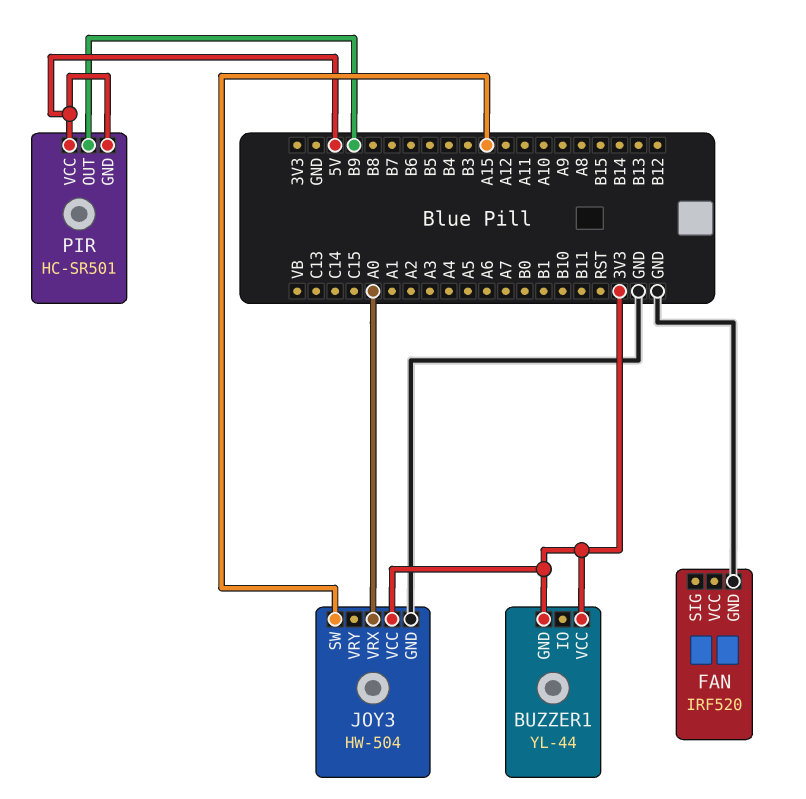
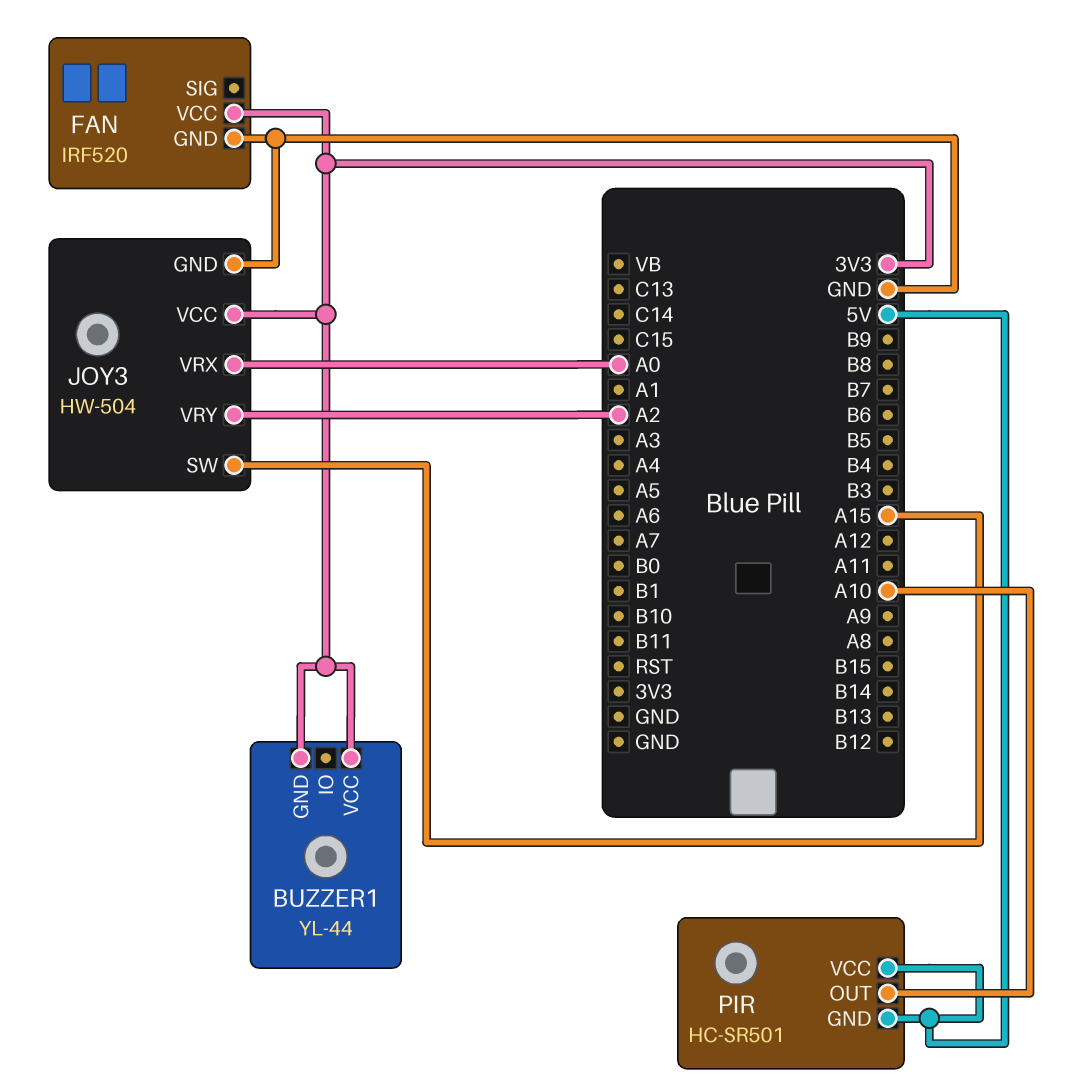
FAN pin VCC: none -> 3V3
JOY3 pin VRY: none -> A2
PIR pin OUT: B9 -> A10

